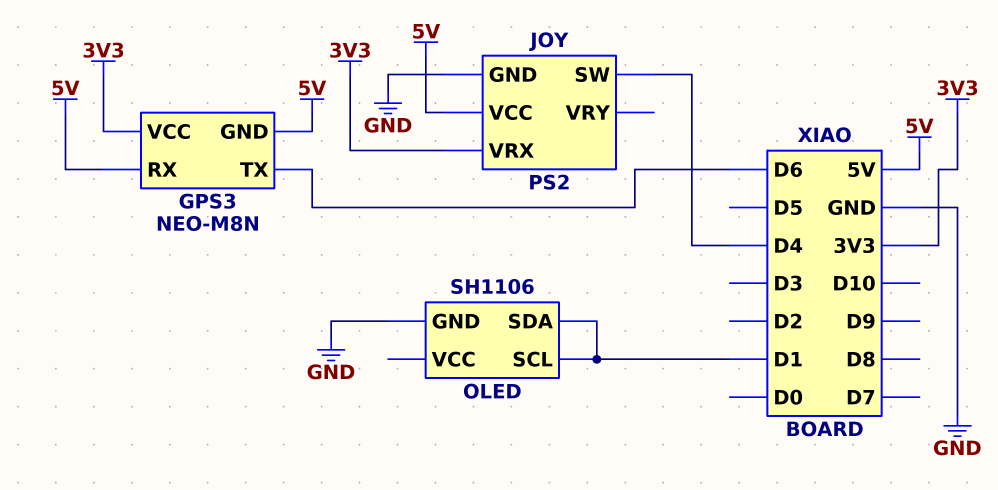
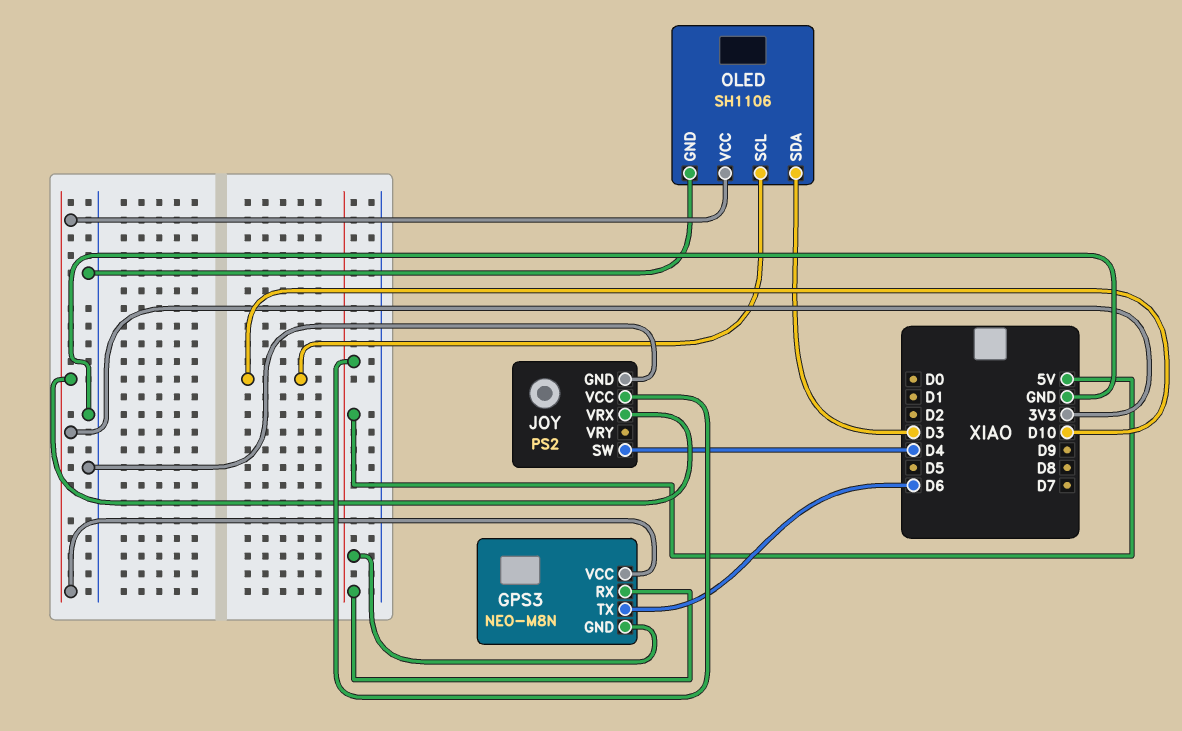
OLED pin SCL: D1 -> D10
OLED pin SDA: D1 -> D3
OLED pin VCC: none -> 3V3

